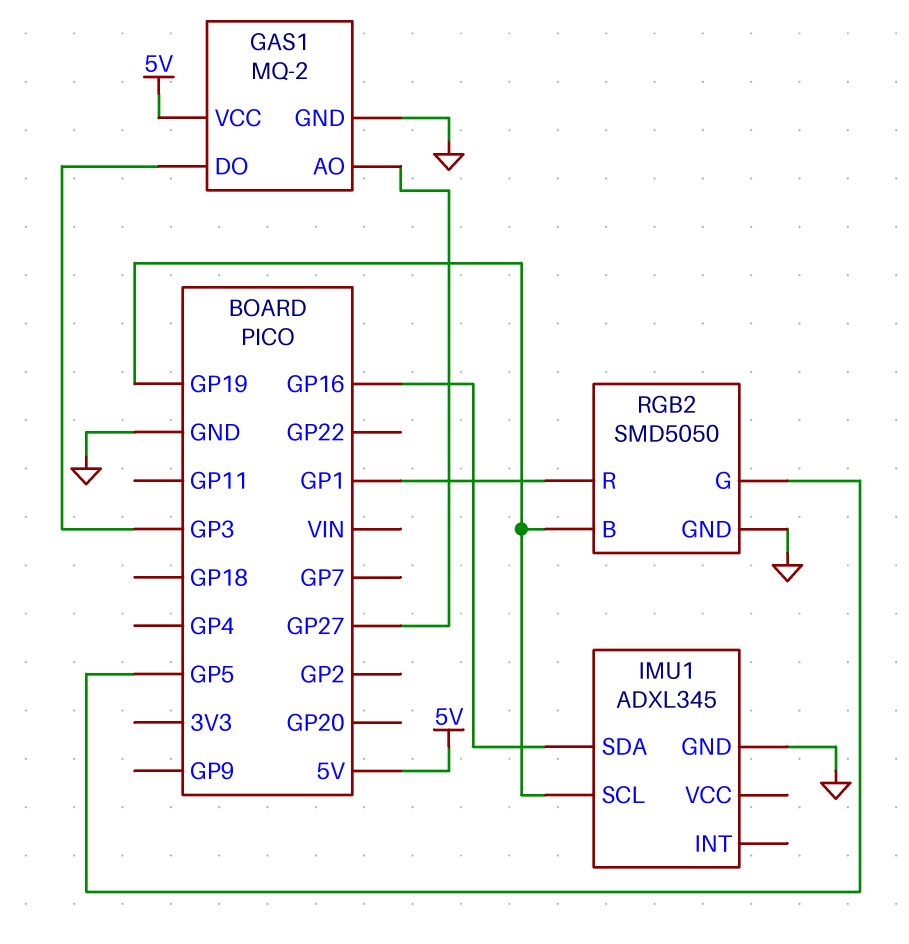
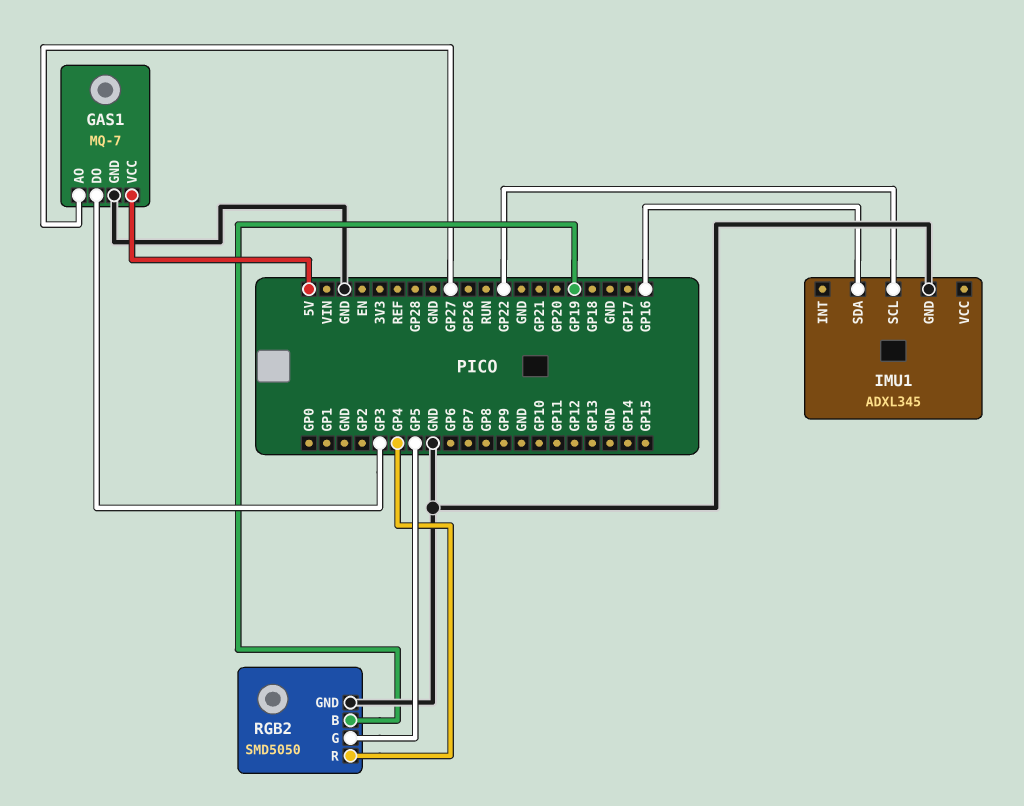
GAS1: MQ-2 -> MQ-7
IMU1 pin SCL: GP19 -> GP22
RGB2 pin R: GP1 -> GP4

